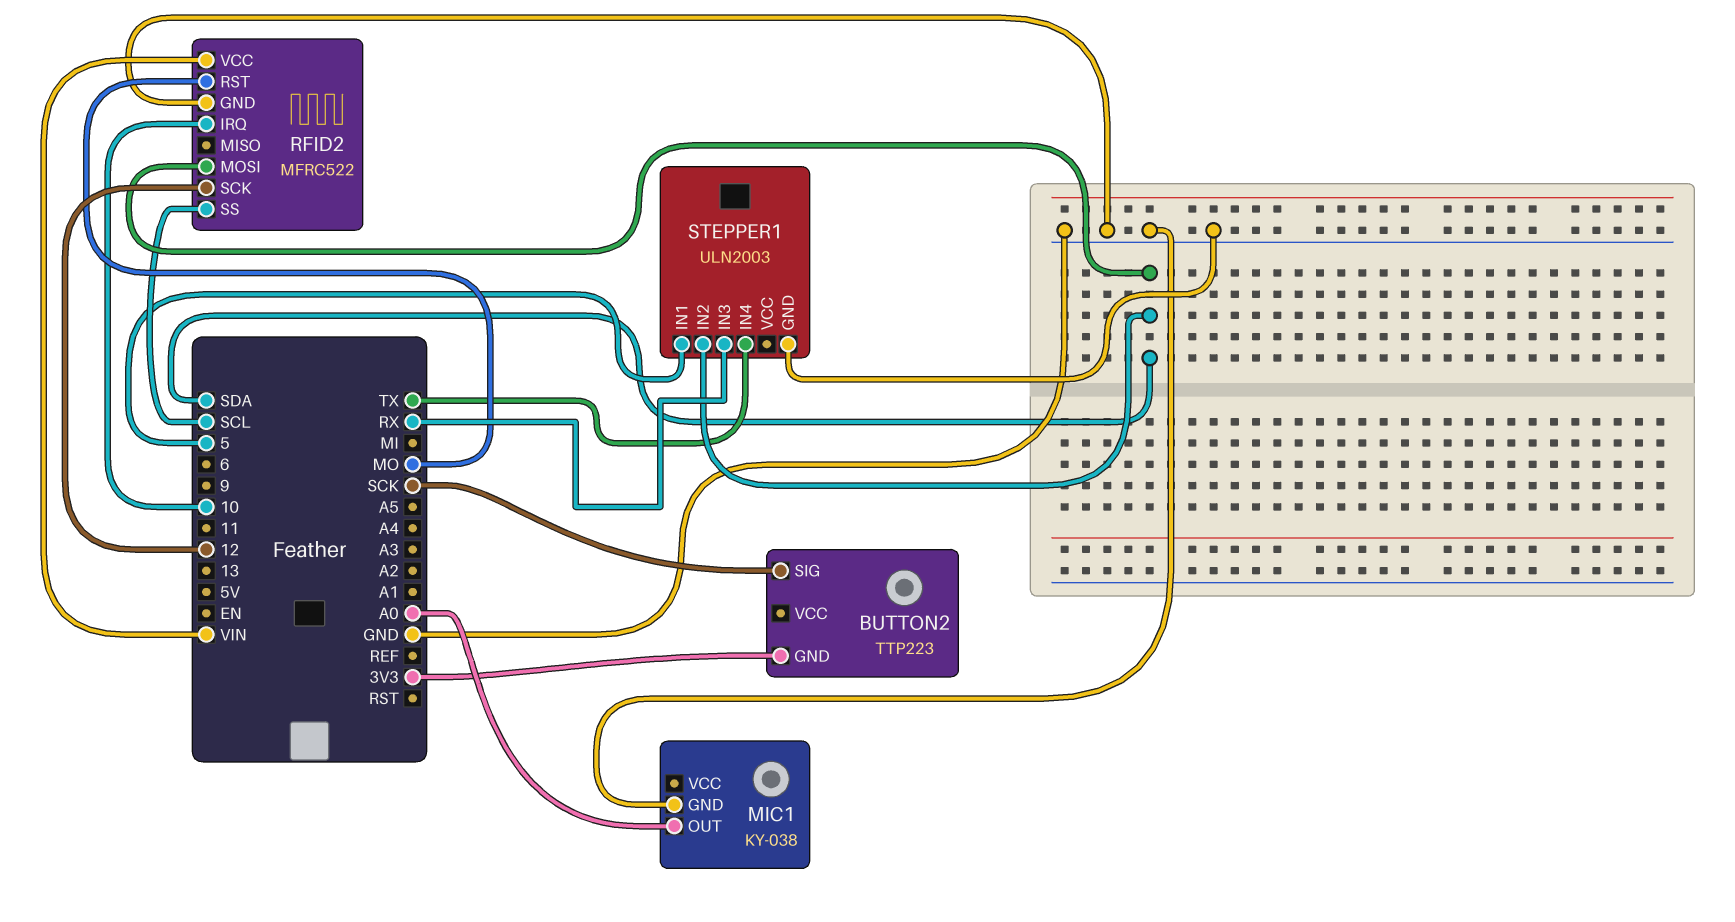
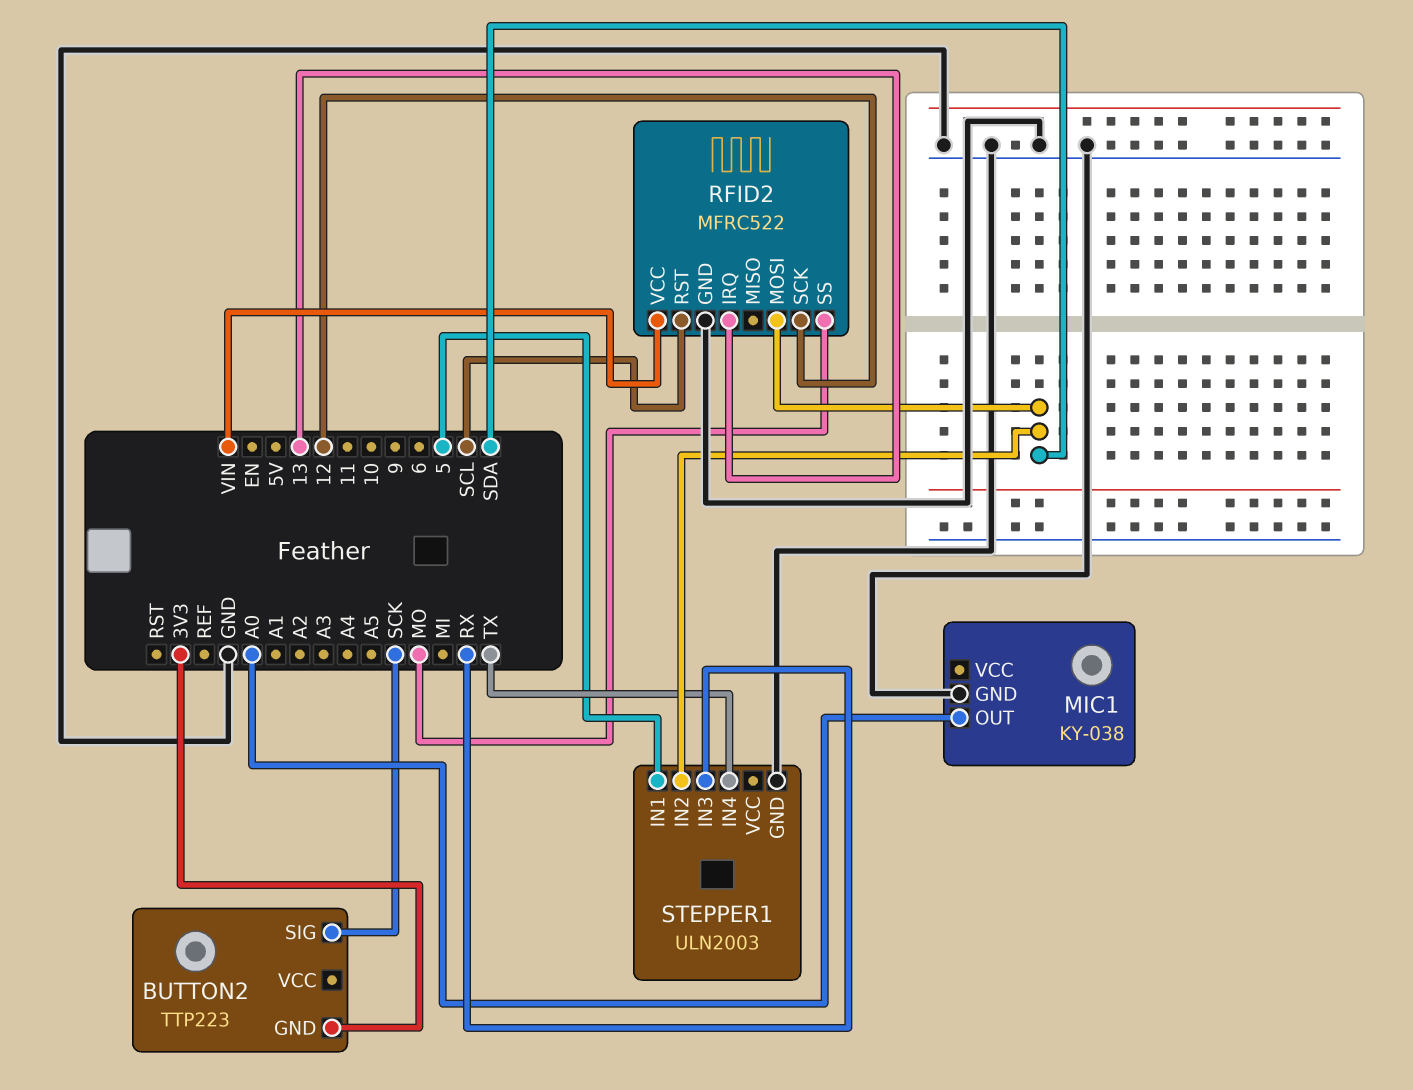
RFID2 pin IRQ: 10 -> 13
RFID2 pin RST: MO -> SCL
RFID2 pin SS: SCL -> MO

